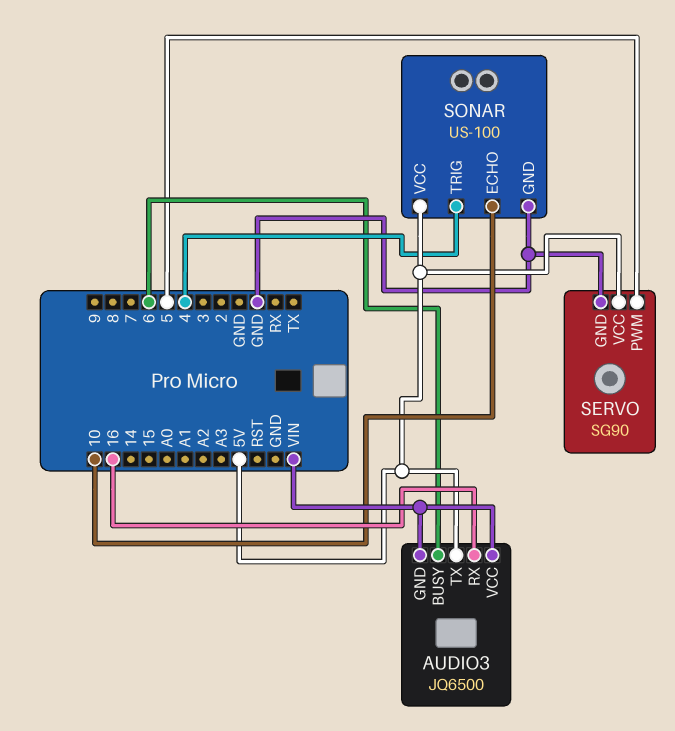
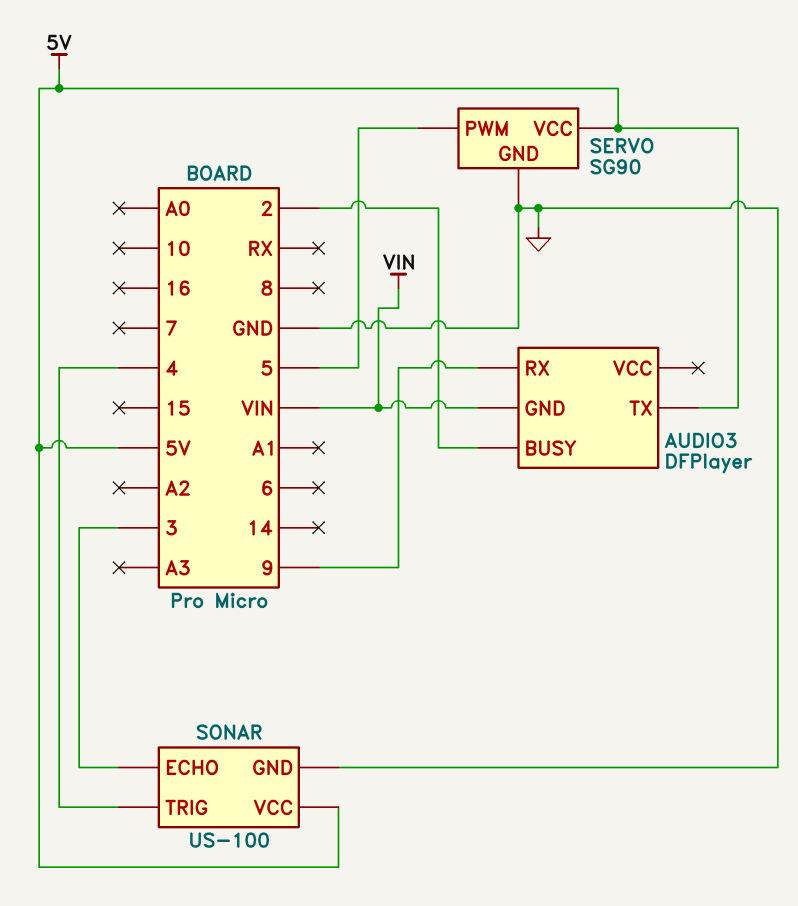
AUDIO3: JQ6500 -> DFPlayer
AUDIO3 pin BUSY: 6 -> 2
AUDIO3 pin RX: 16 -> 9
AUDIO3 pin VCC: VIN -> none
SONAR pin ECHO: 10 -> 3

